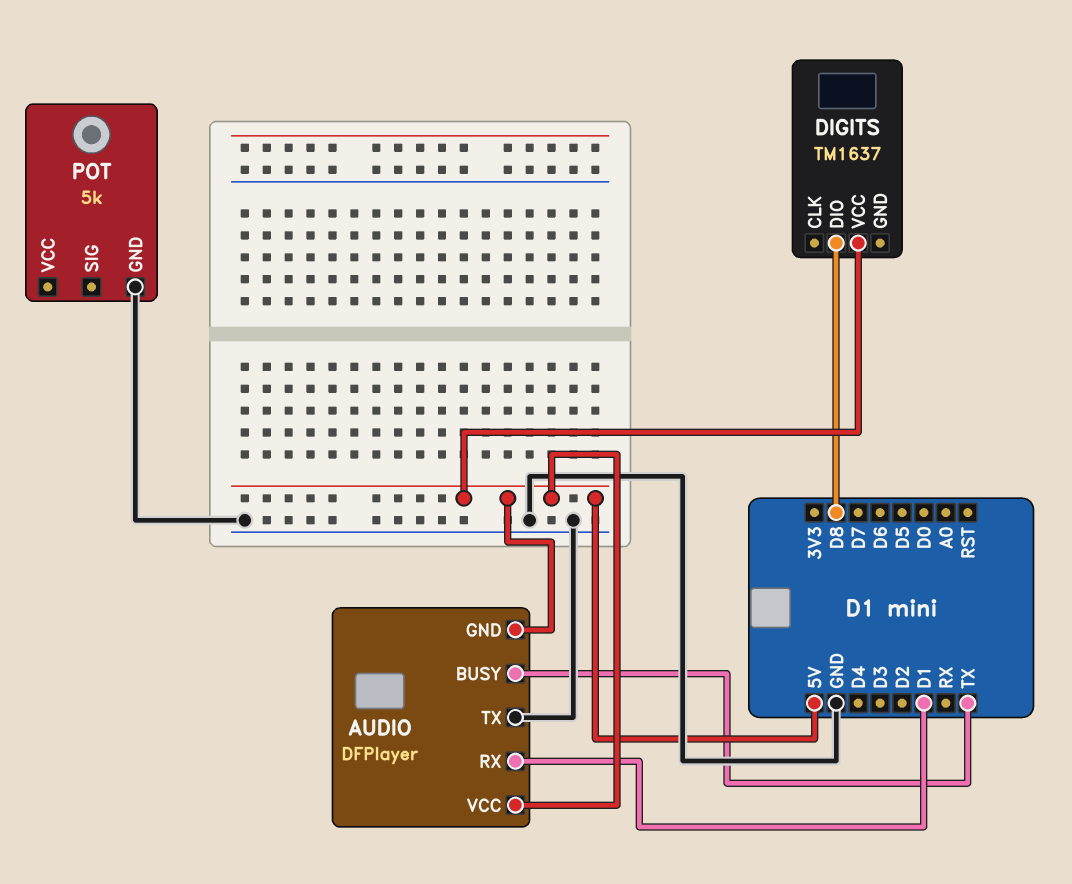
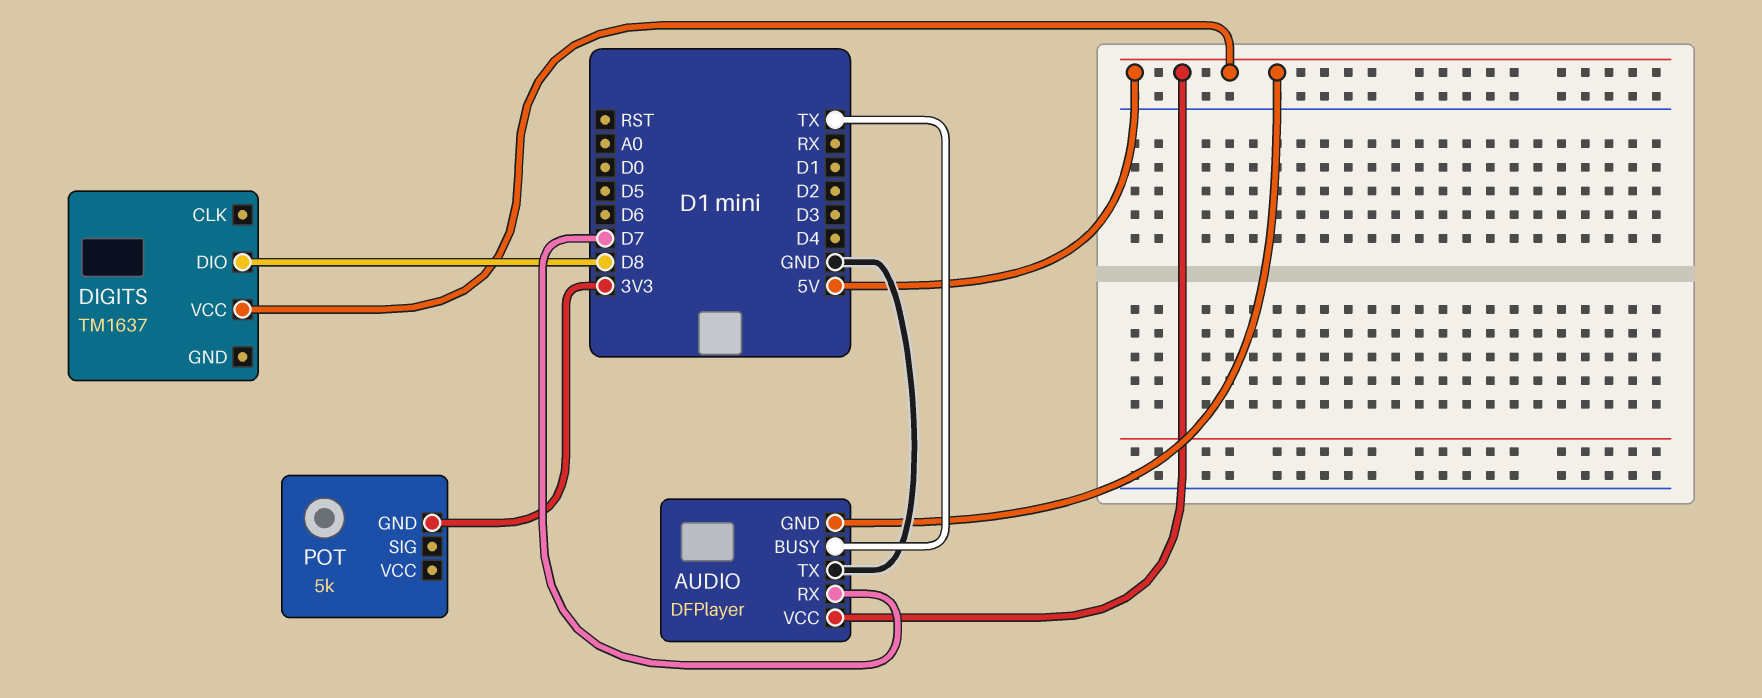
AUDIO pin RX: D1 -> D7
POT pin GND: GND -> 3V3

